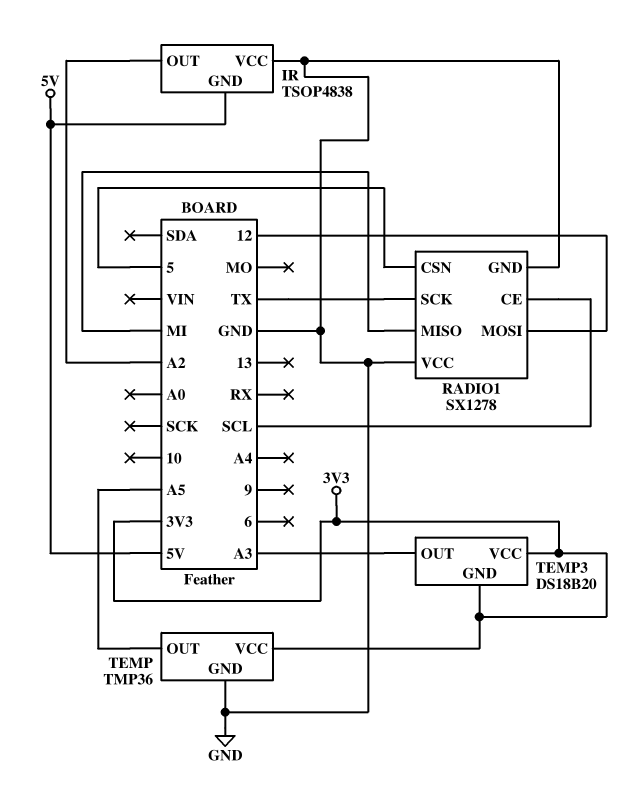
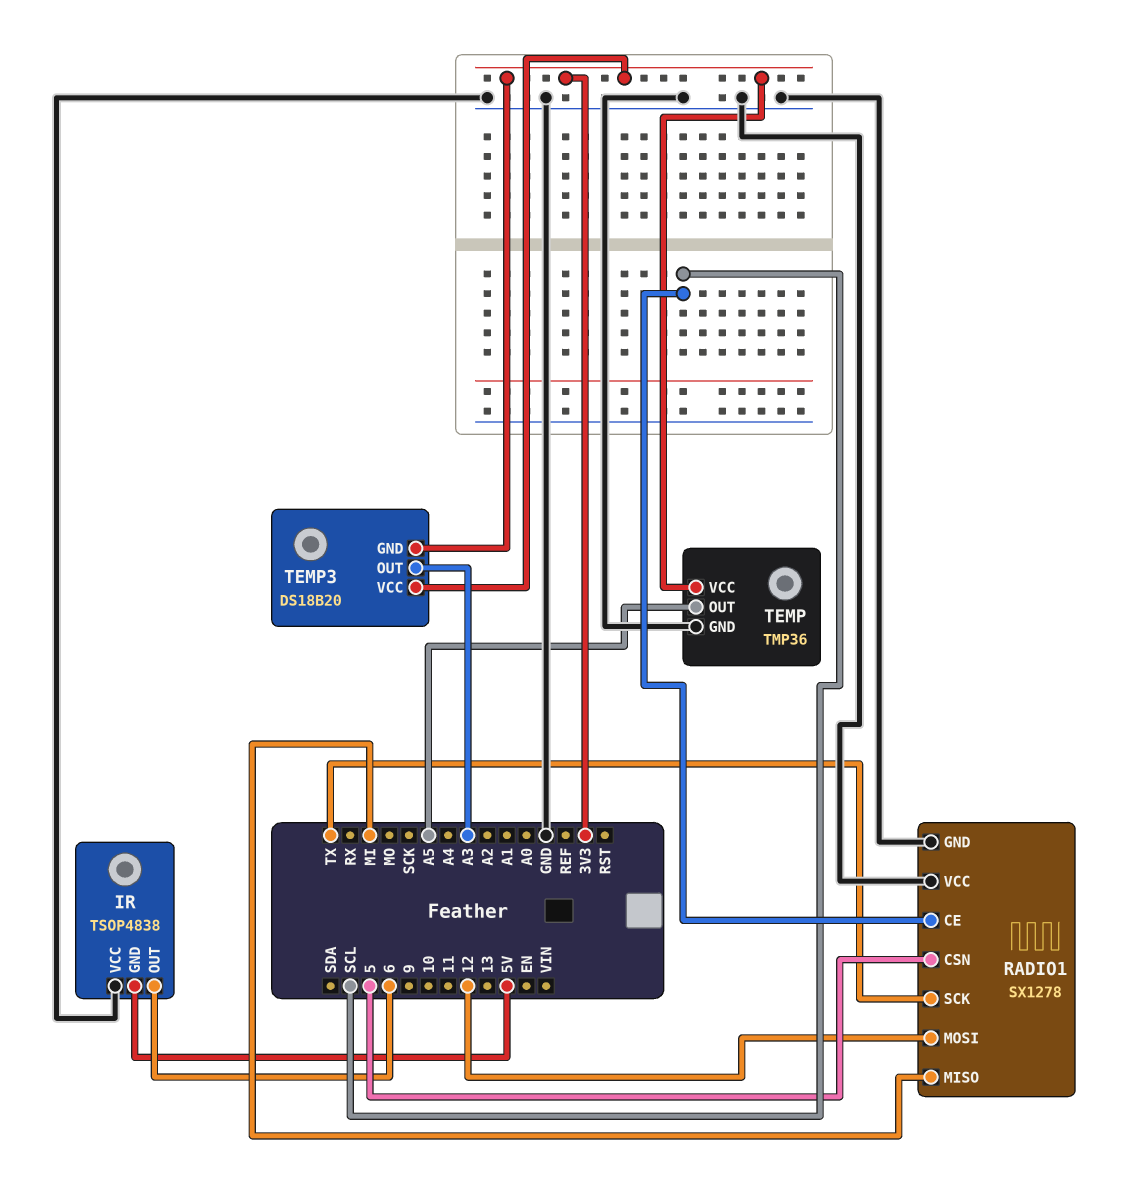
IR pin OUT: A2 -> 6

